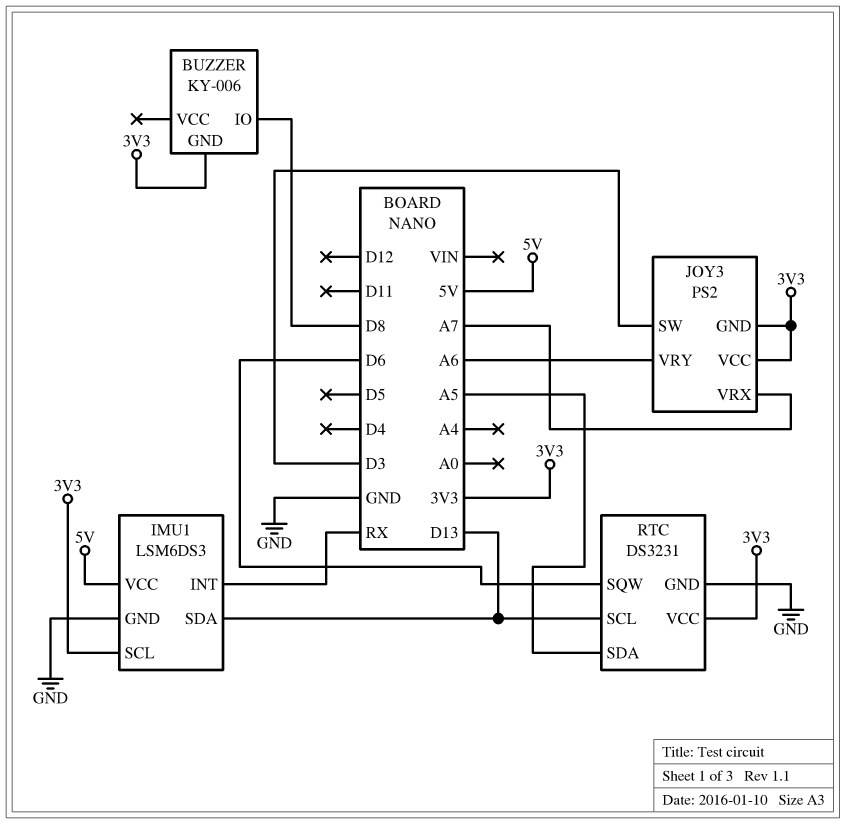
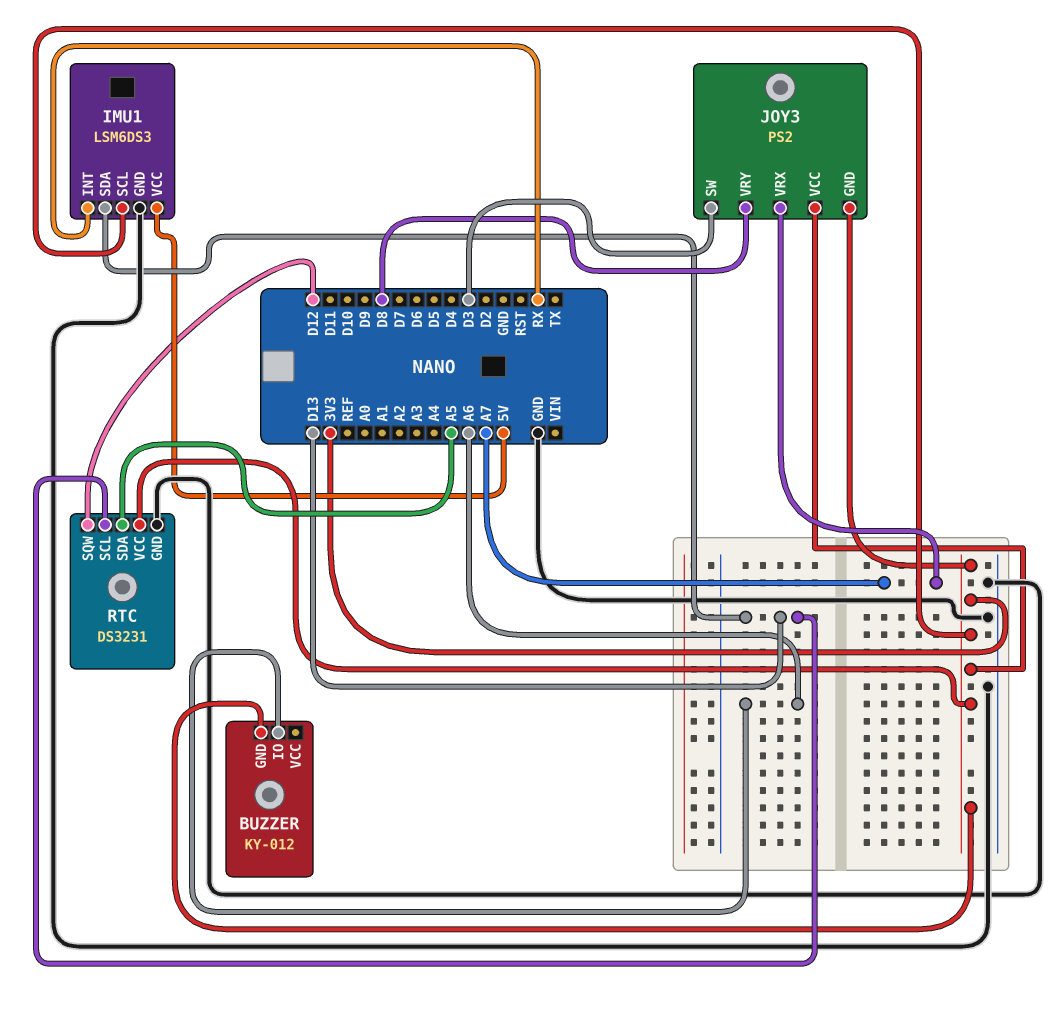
BUZZER: KY-006 -> KY-012
BUZZER pin IO: D8 -> A6
JOY3 pin VRY: A6 -> D8
RTC pin SQW: D6 -> D12

